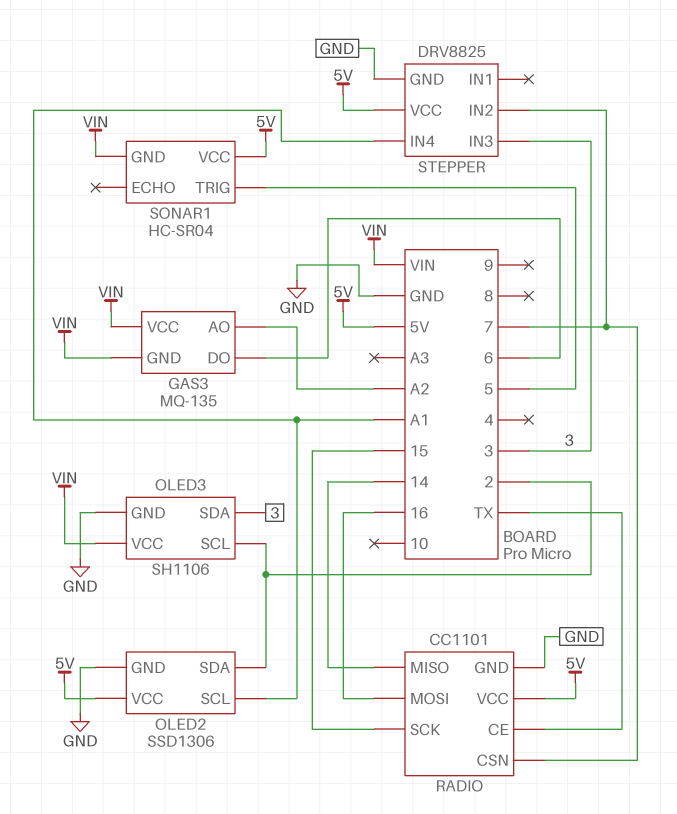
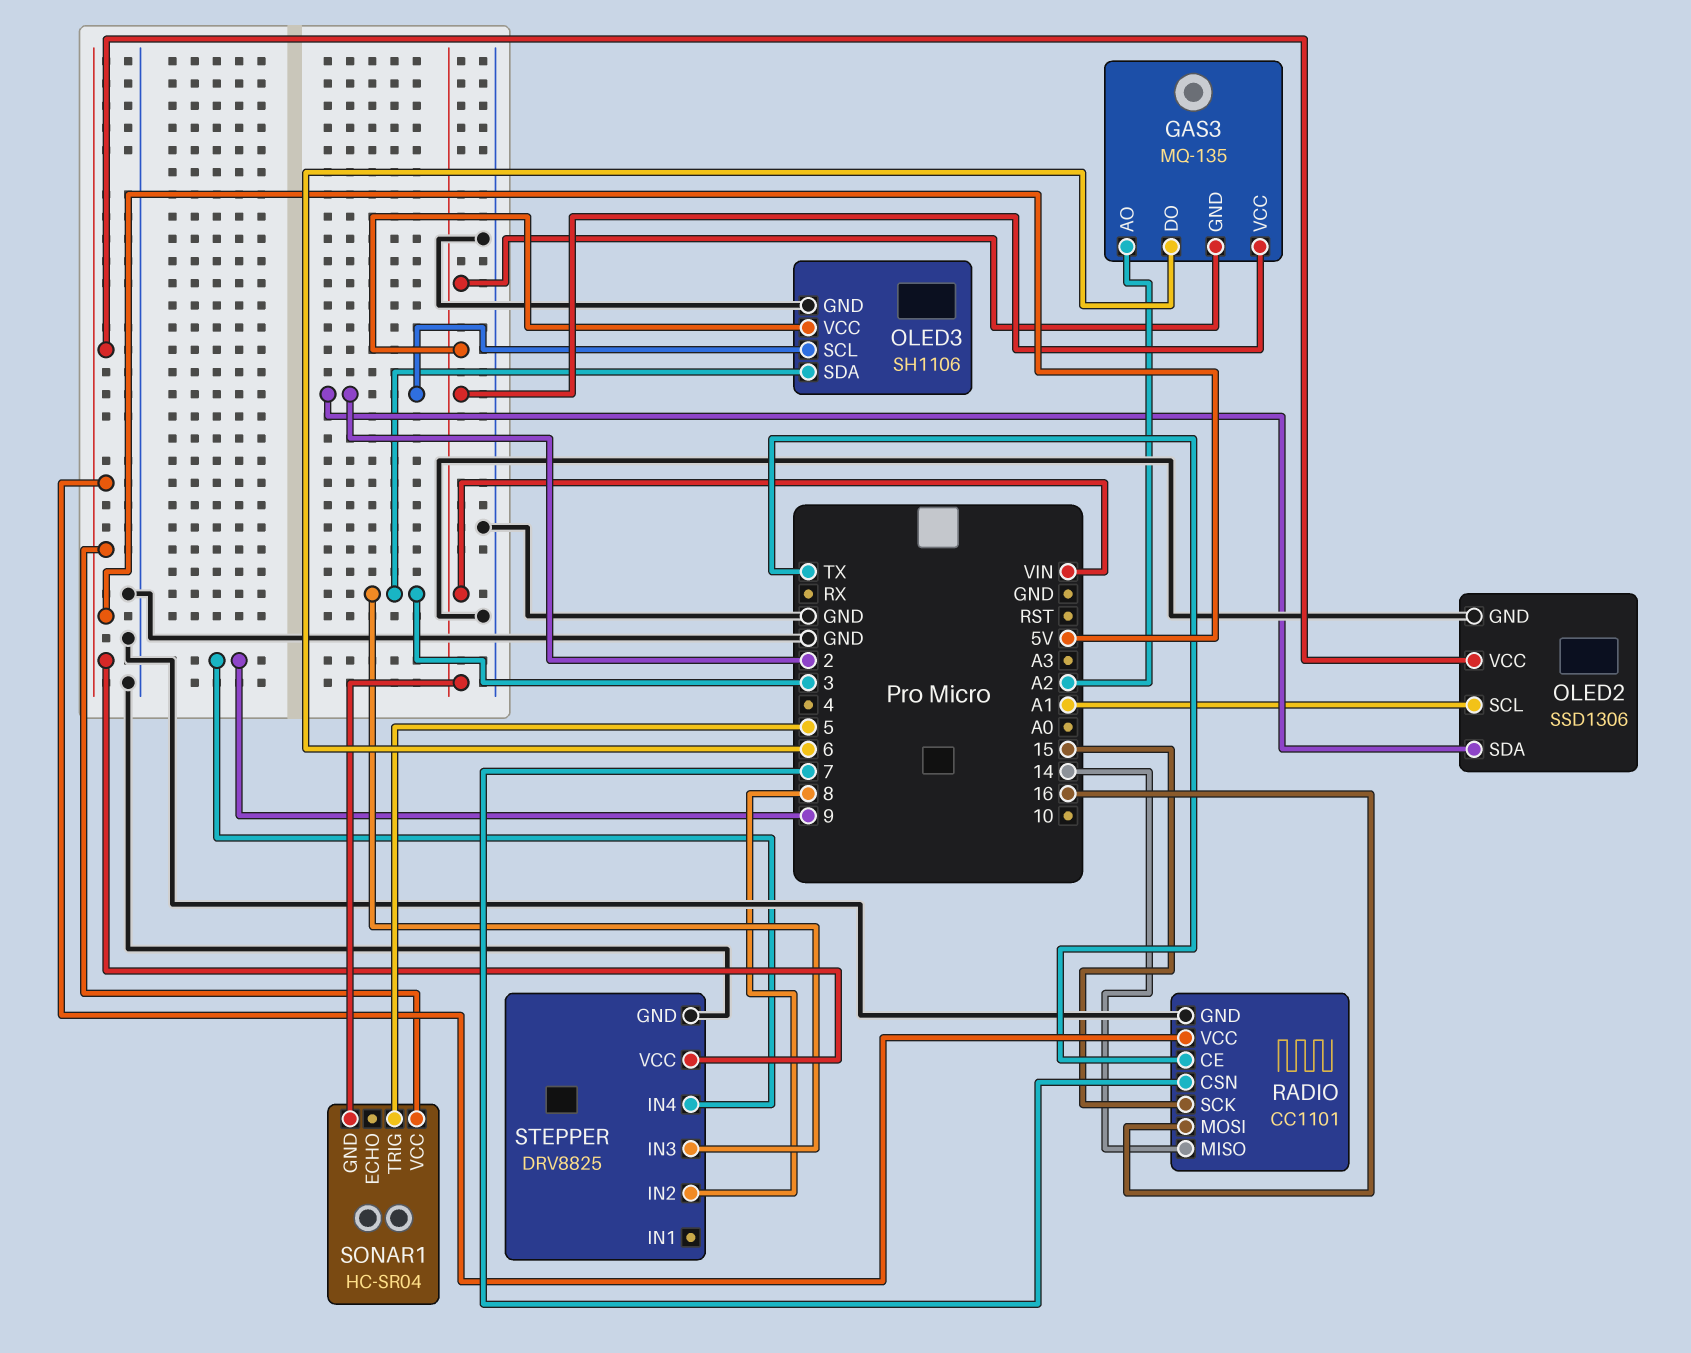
STEPPER pin IN2: 7 -> 8
STEPPER pin IN4: A1 -> 9

